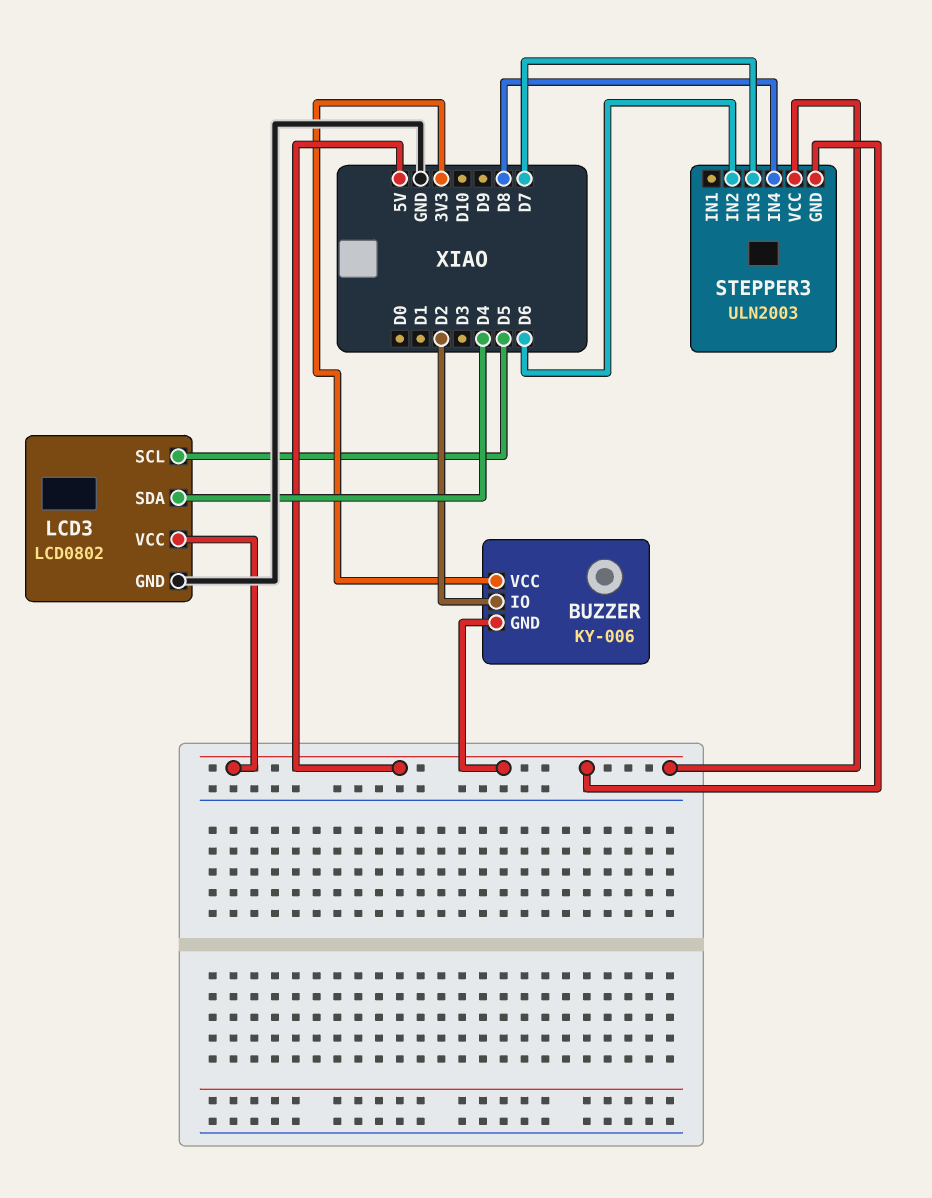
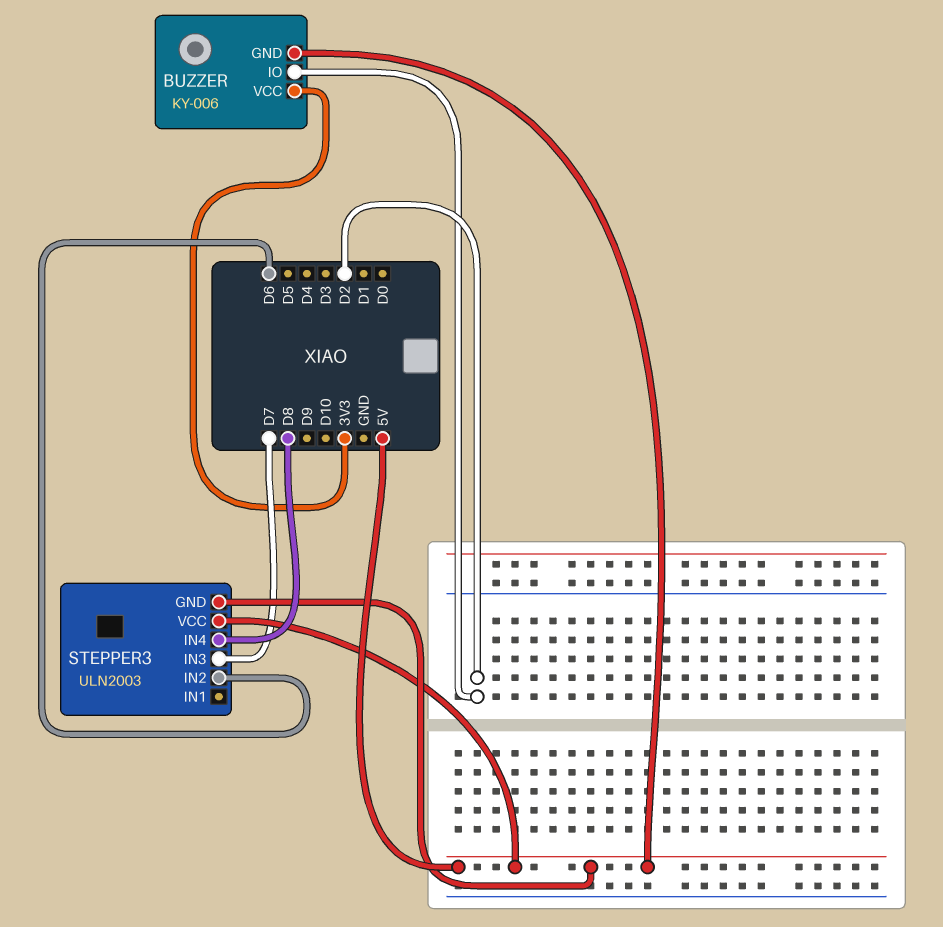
LCD3: LCD0802 -> none
LCD3 pin GND: GND -> none
LCD3 pin SCL: D5 -> none
LCD3 pin SDA: D4 -> none
LCD3 pin VCC: 5V -> none

